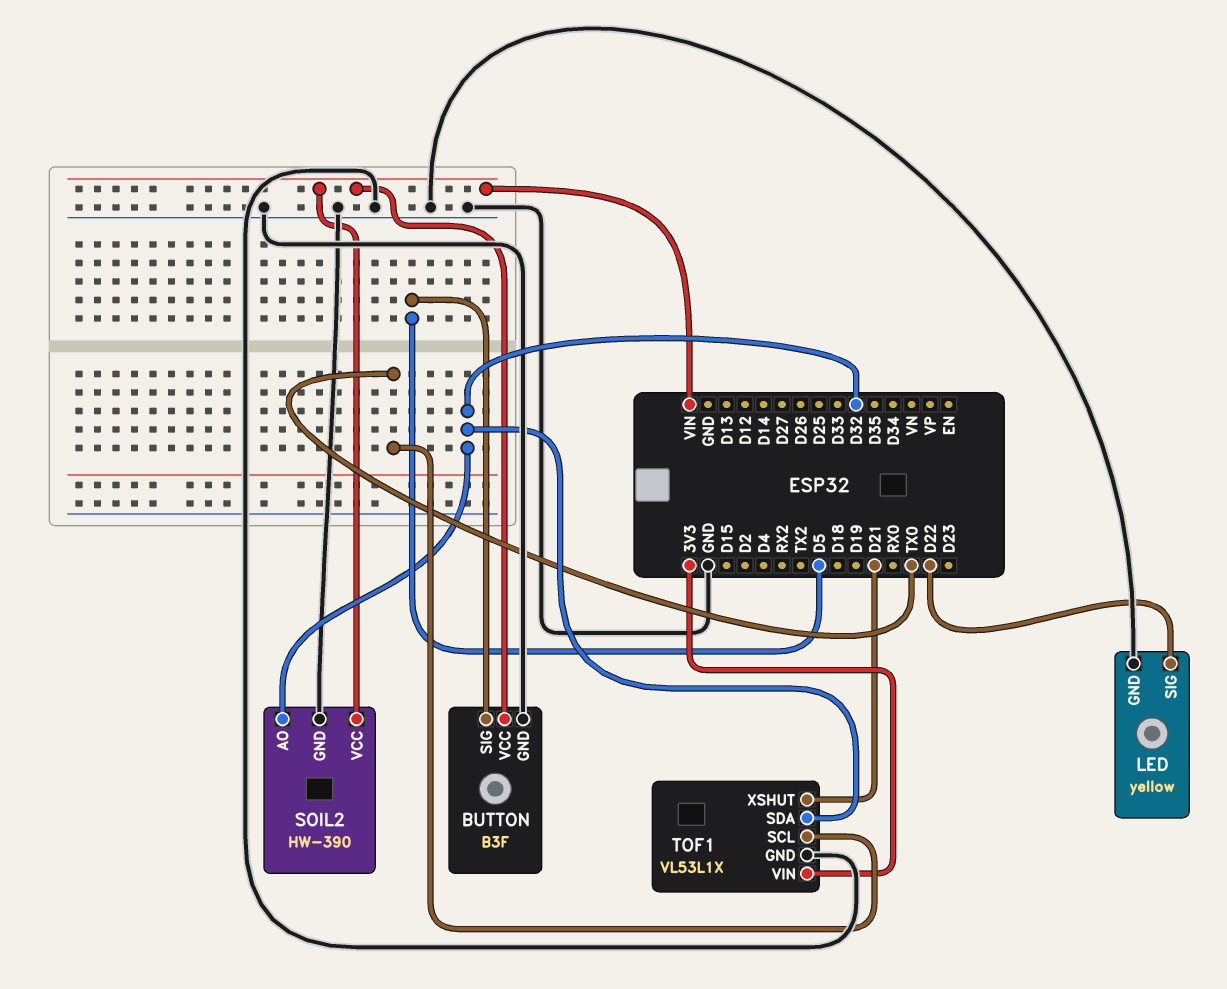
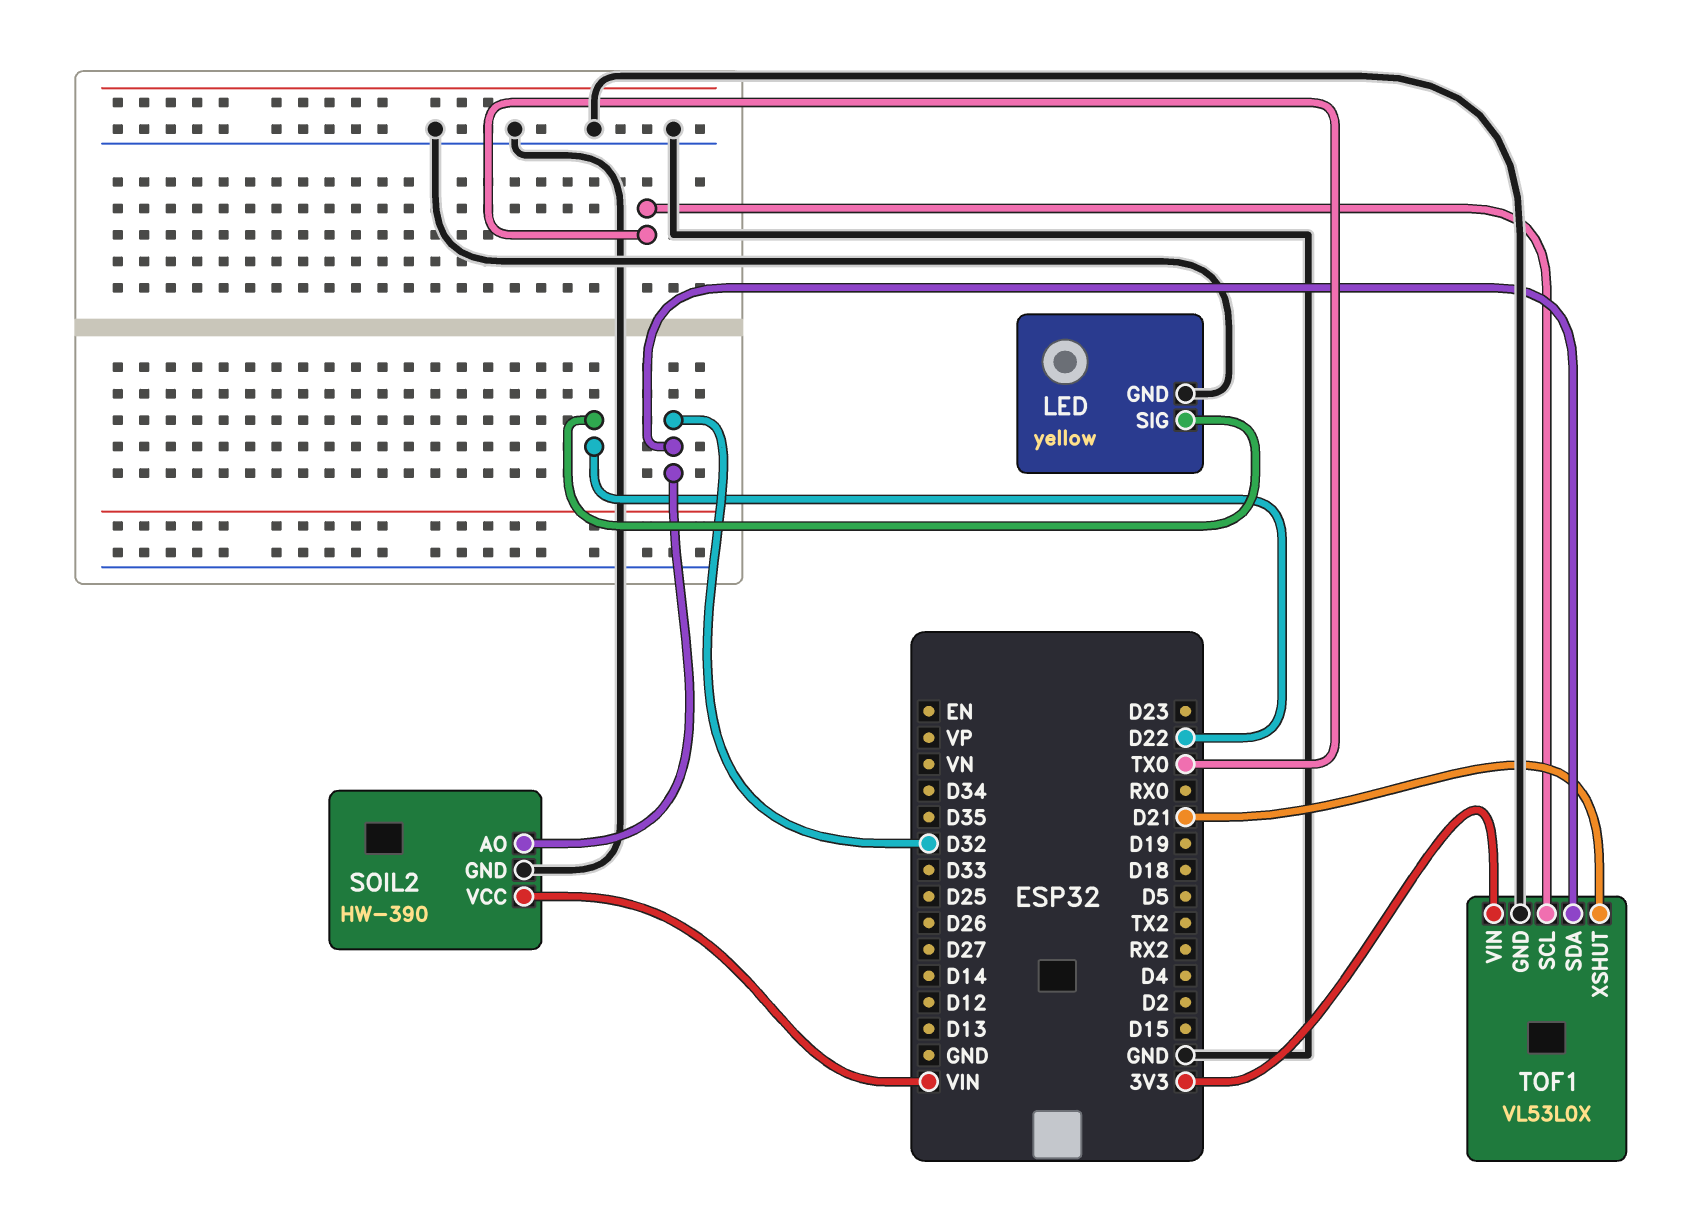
BUTTON: B3F -> none
BUTTON pin GND: GND -> none
BUTTON pin SIG: D5 -> none
BUTTON pin VCC: VIN -> none
TOF1: VL53L1X -> VL53L0X

